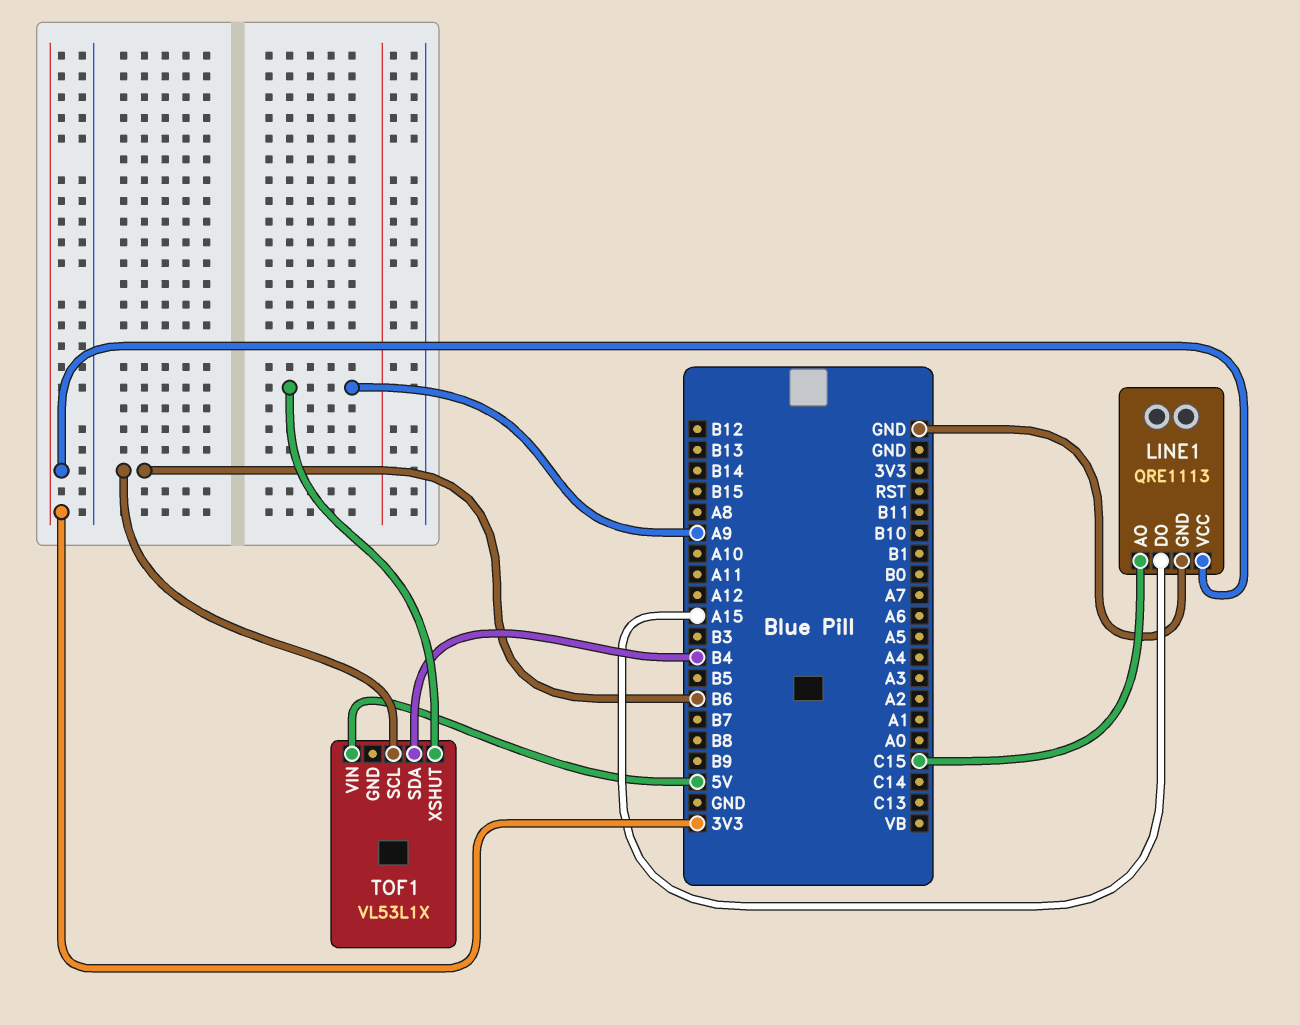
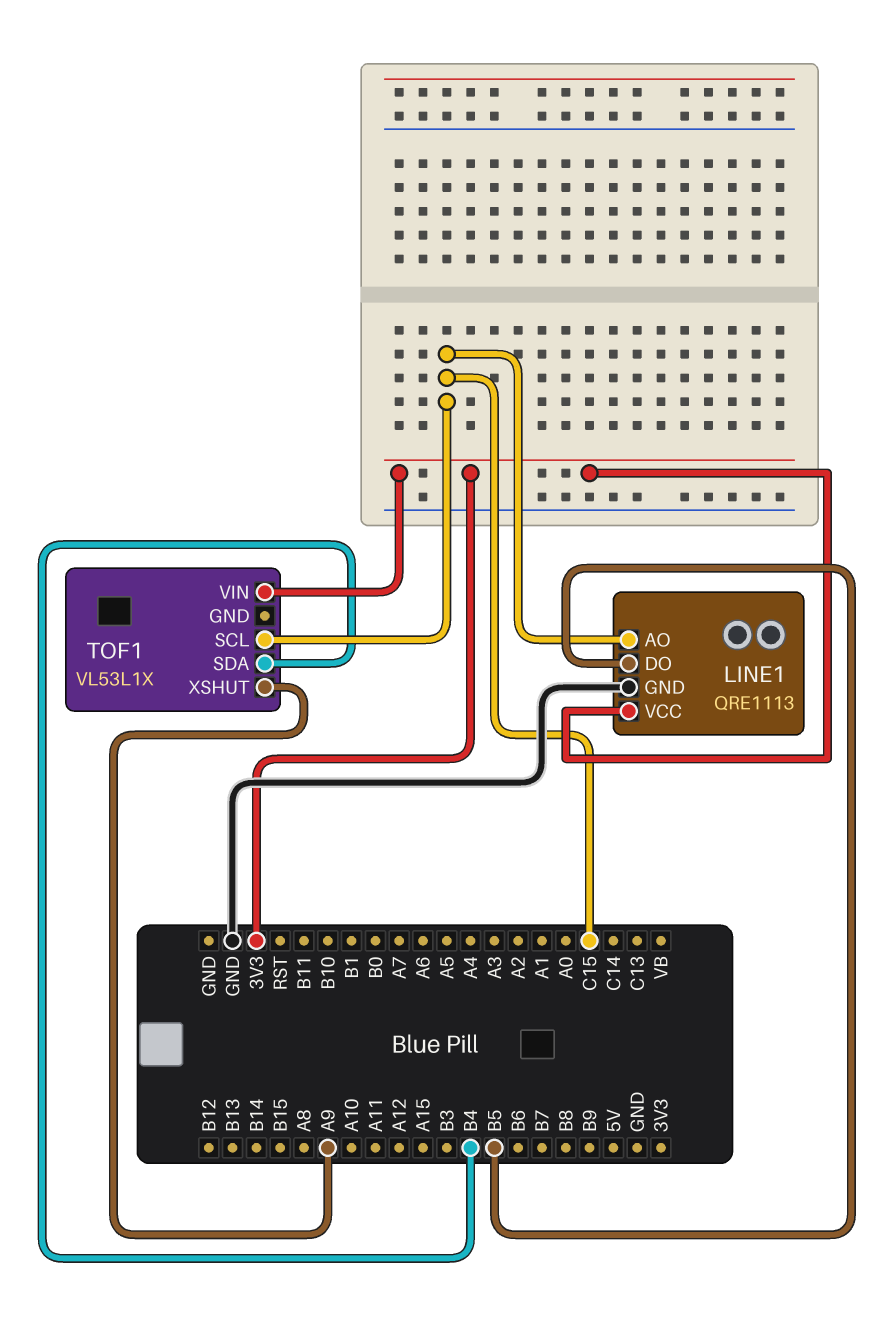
LINE1 pin DO: A15 -> B5
TOF1 pin SCL: B6 -> C15
TOF1 pin VIN: 5V -> 3V3

